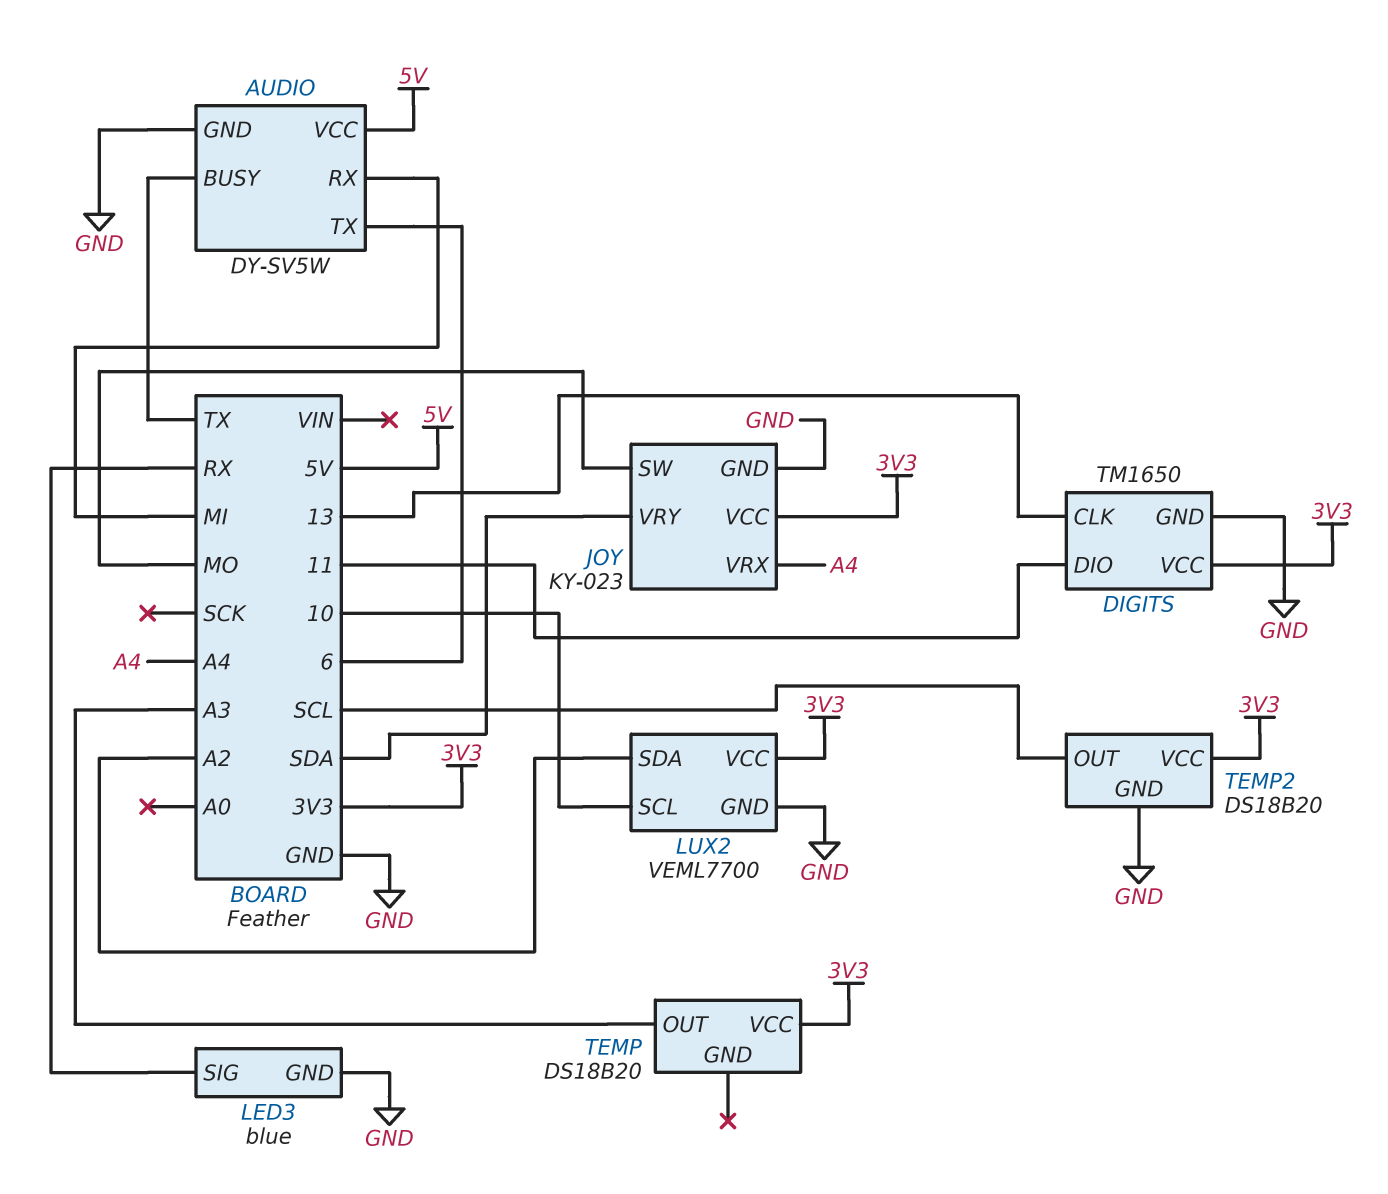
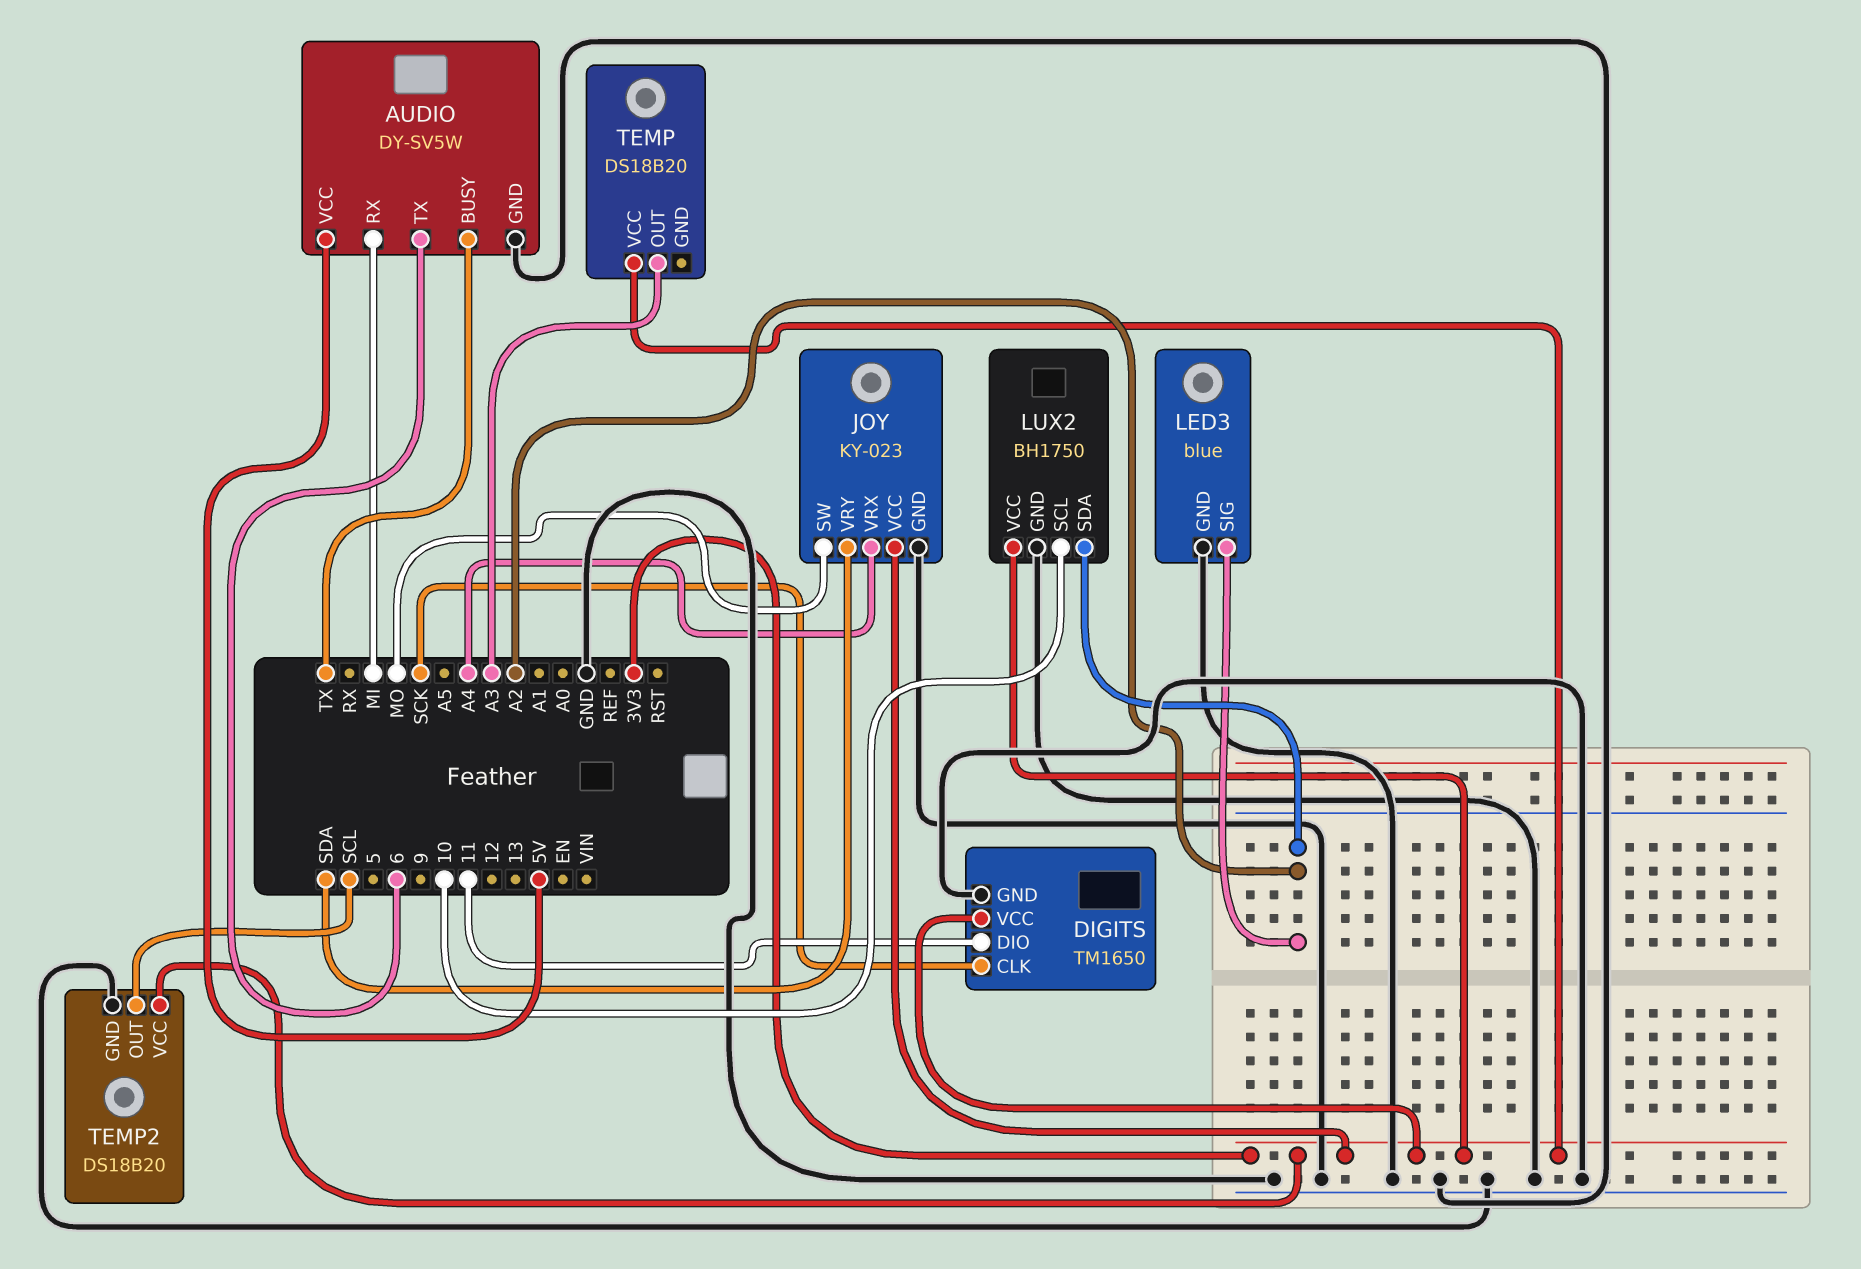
DIGITS pin CLK: 13 -> SCK
LED3 pin SIG: RX -> A2
LUX2: VEML7700 -> BH1750

